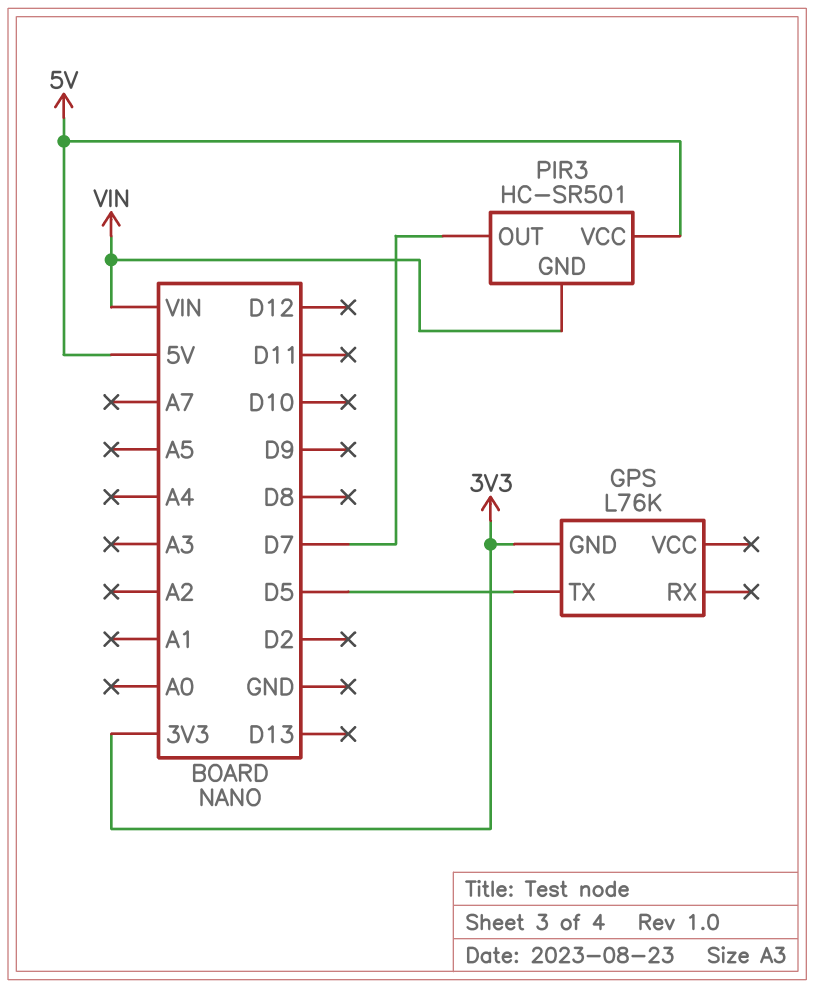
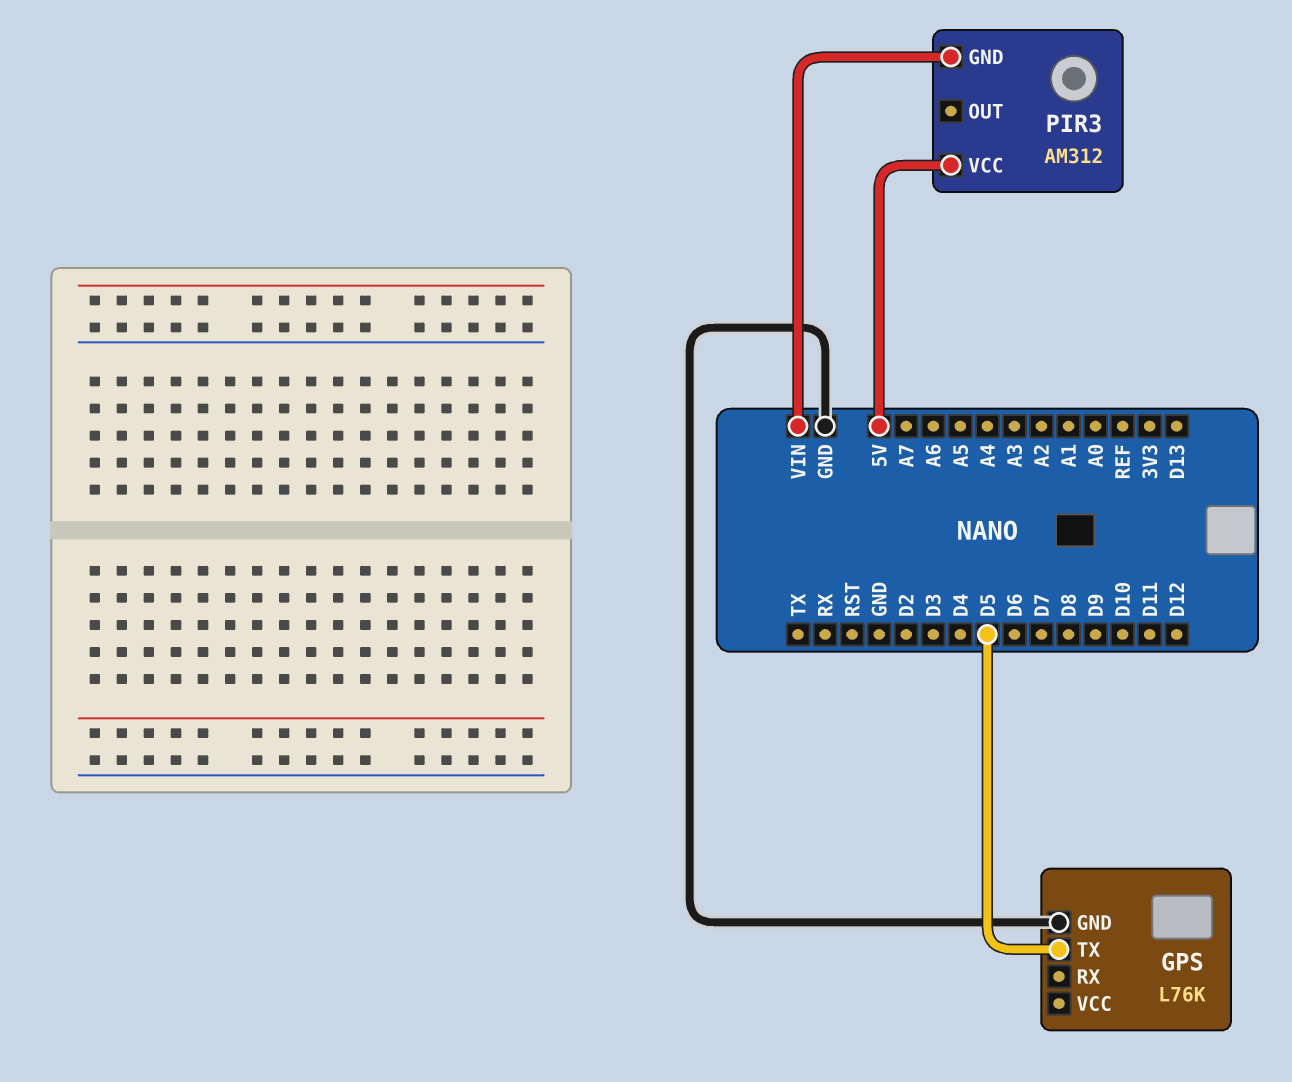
GPS pin GND: 3V3 -> GND
PIR3: HC-SR501 -> AM312
PIR3 pin OUT: D7 -> none

